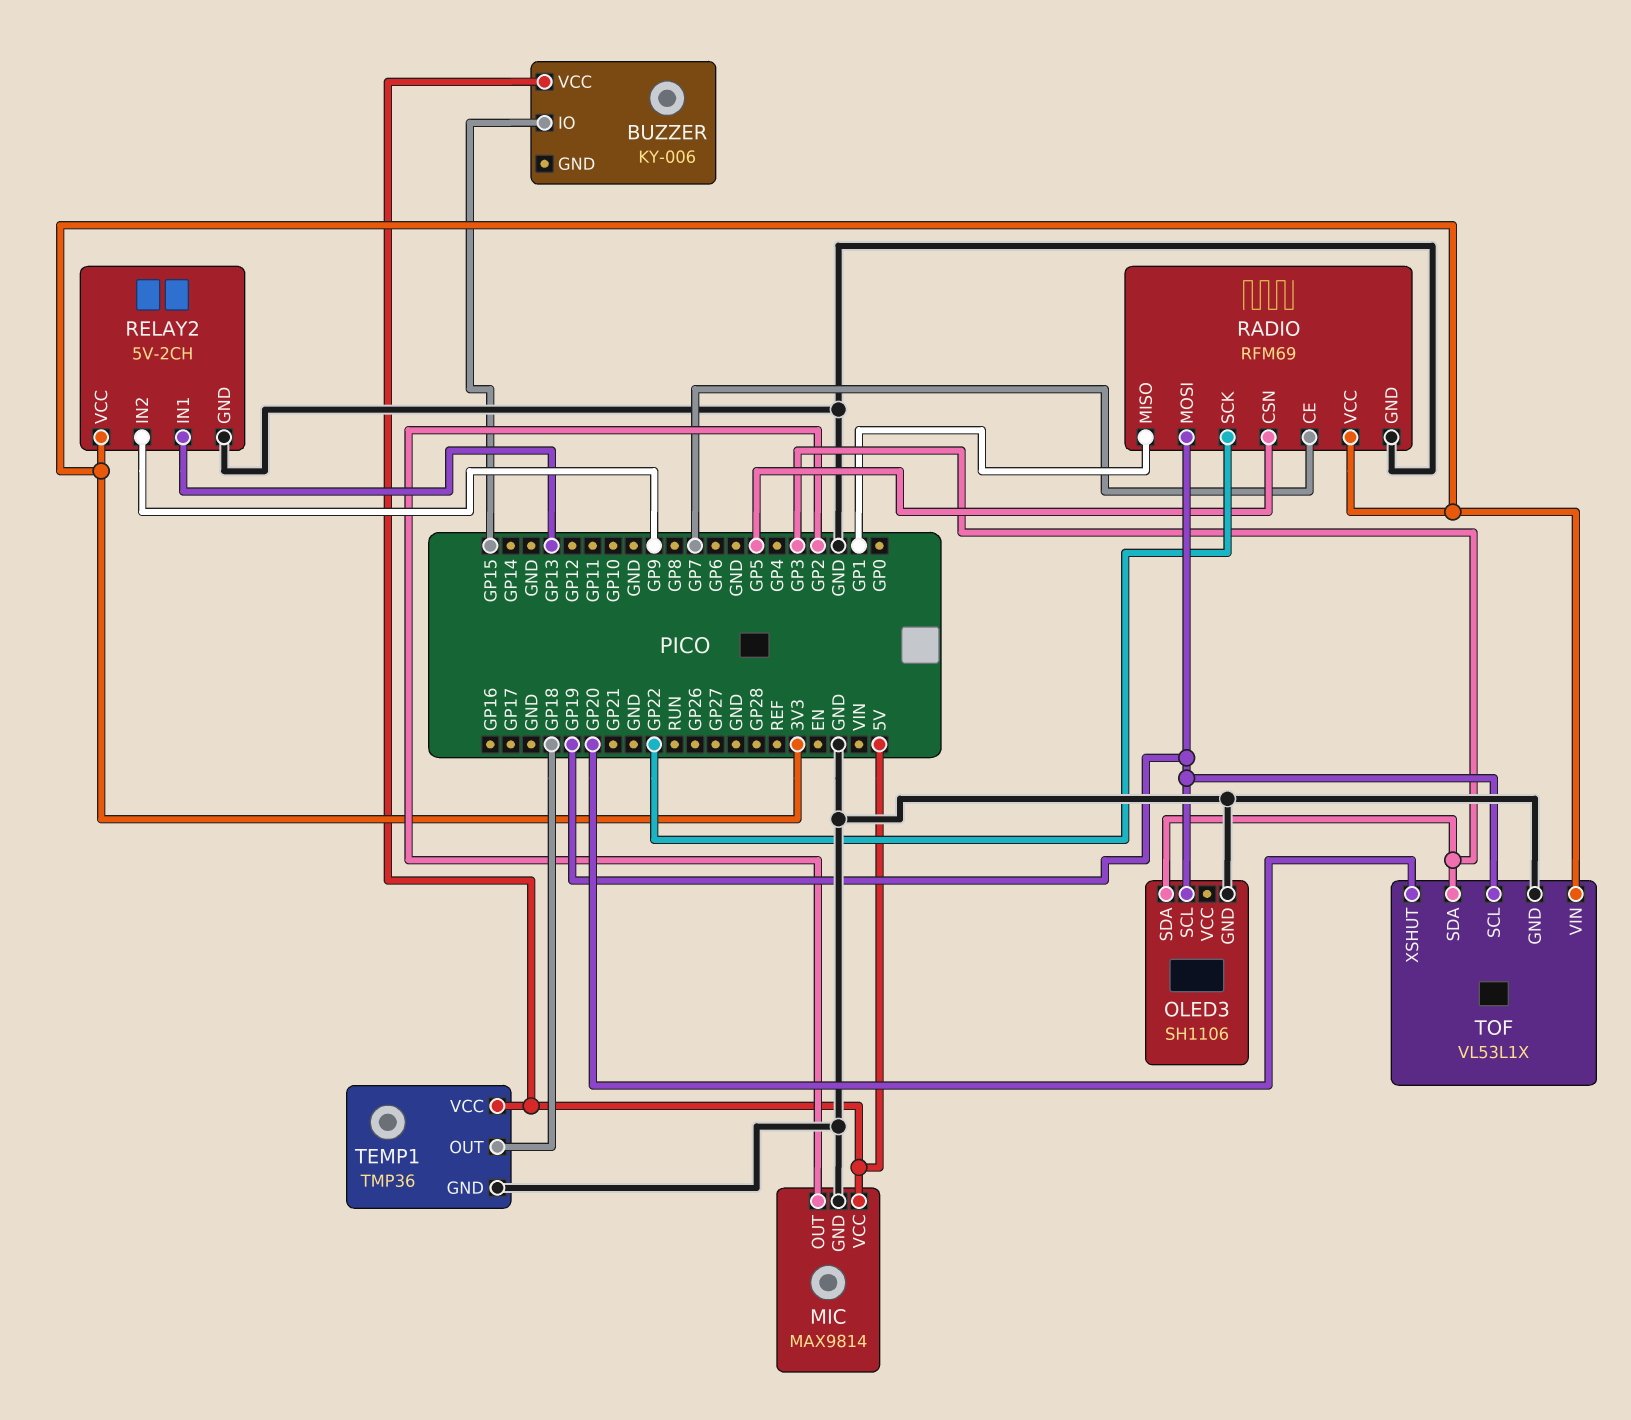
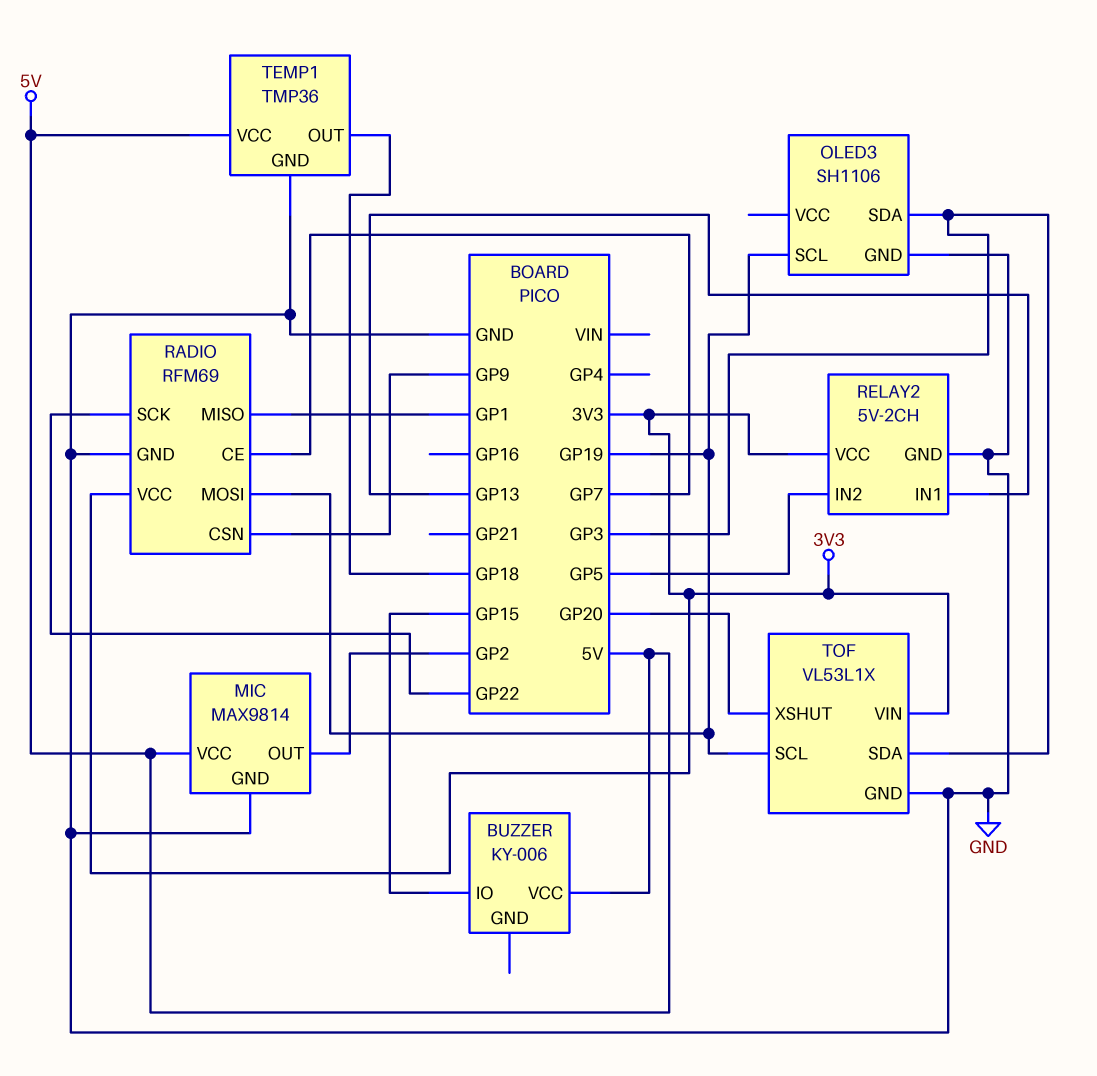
RADIO pin CSN: GP5 -> GP9
RELAY2 pin IN2: GP9 -> GP5

